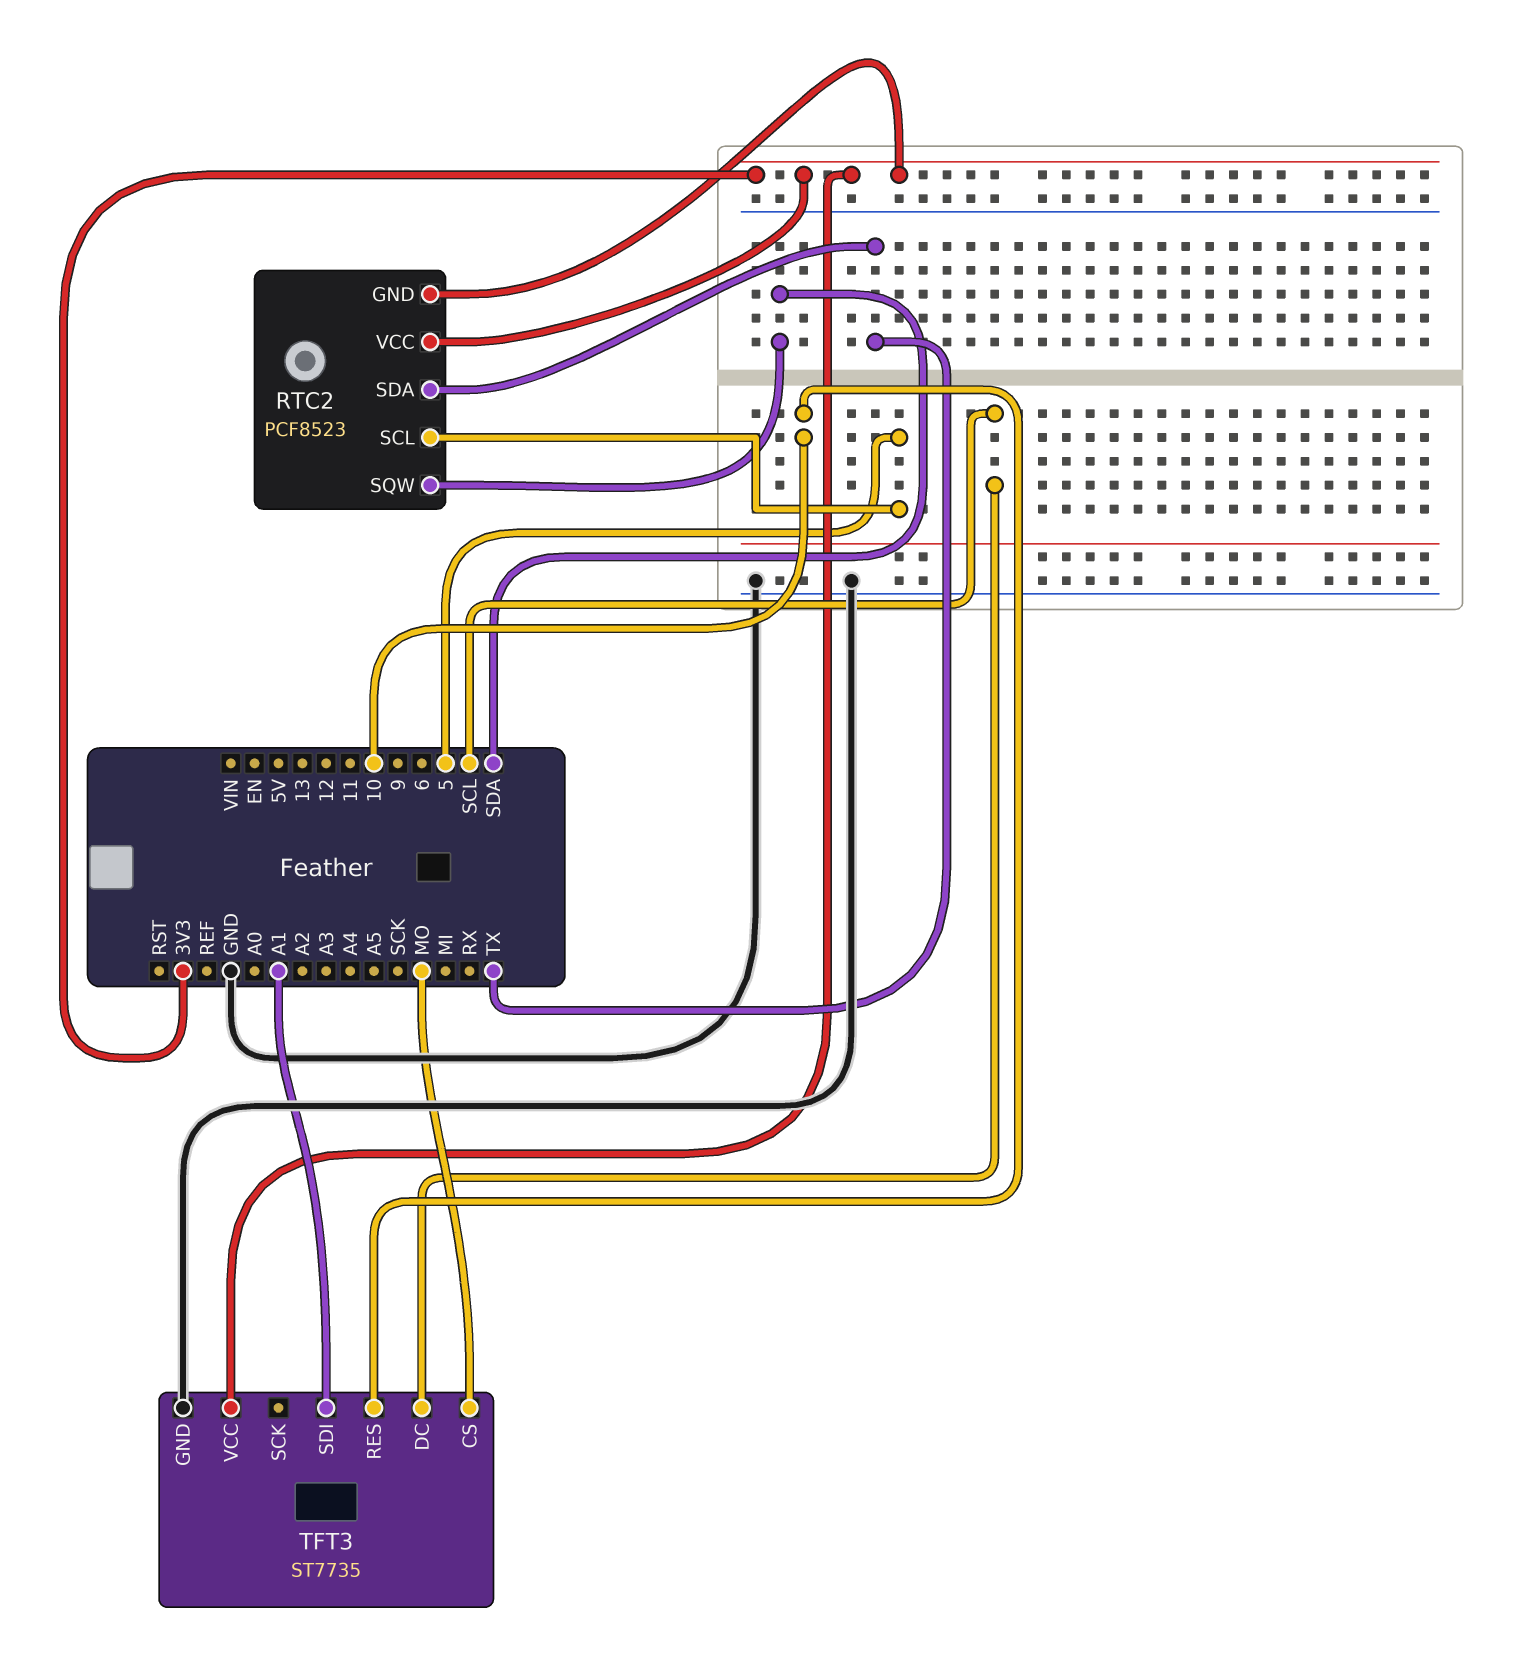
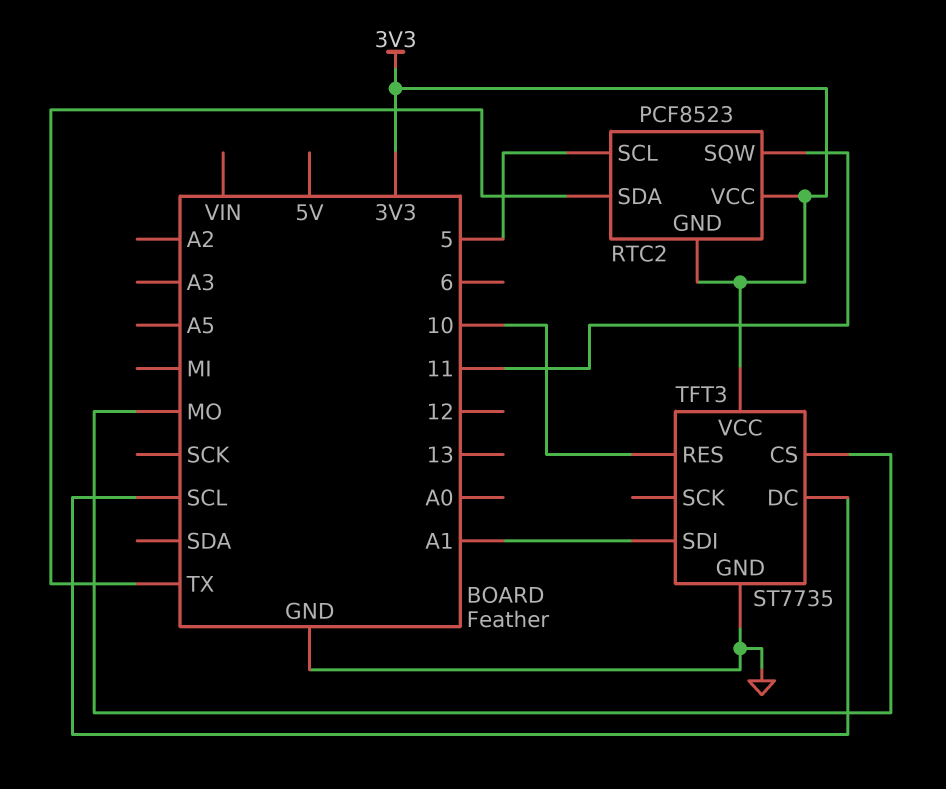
RTC2 pin SQW: SDA -> 11

